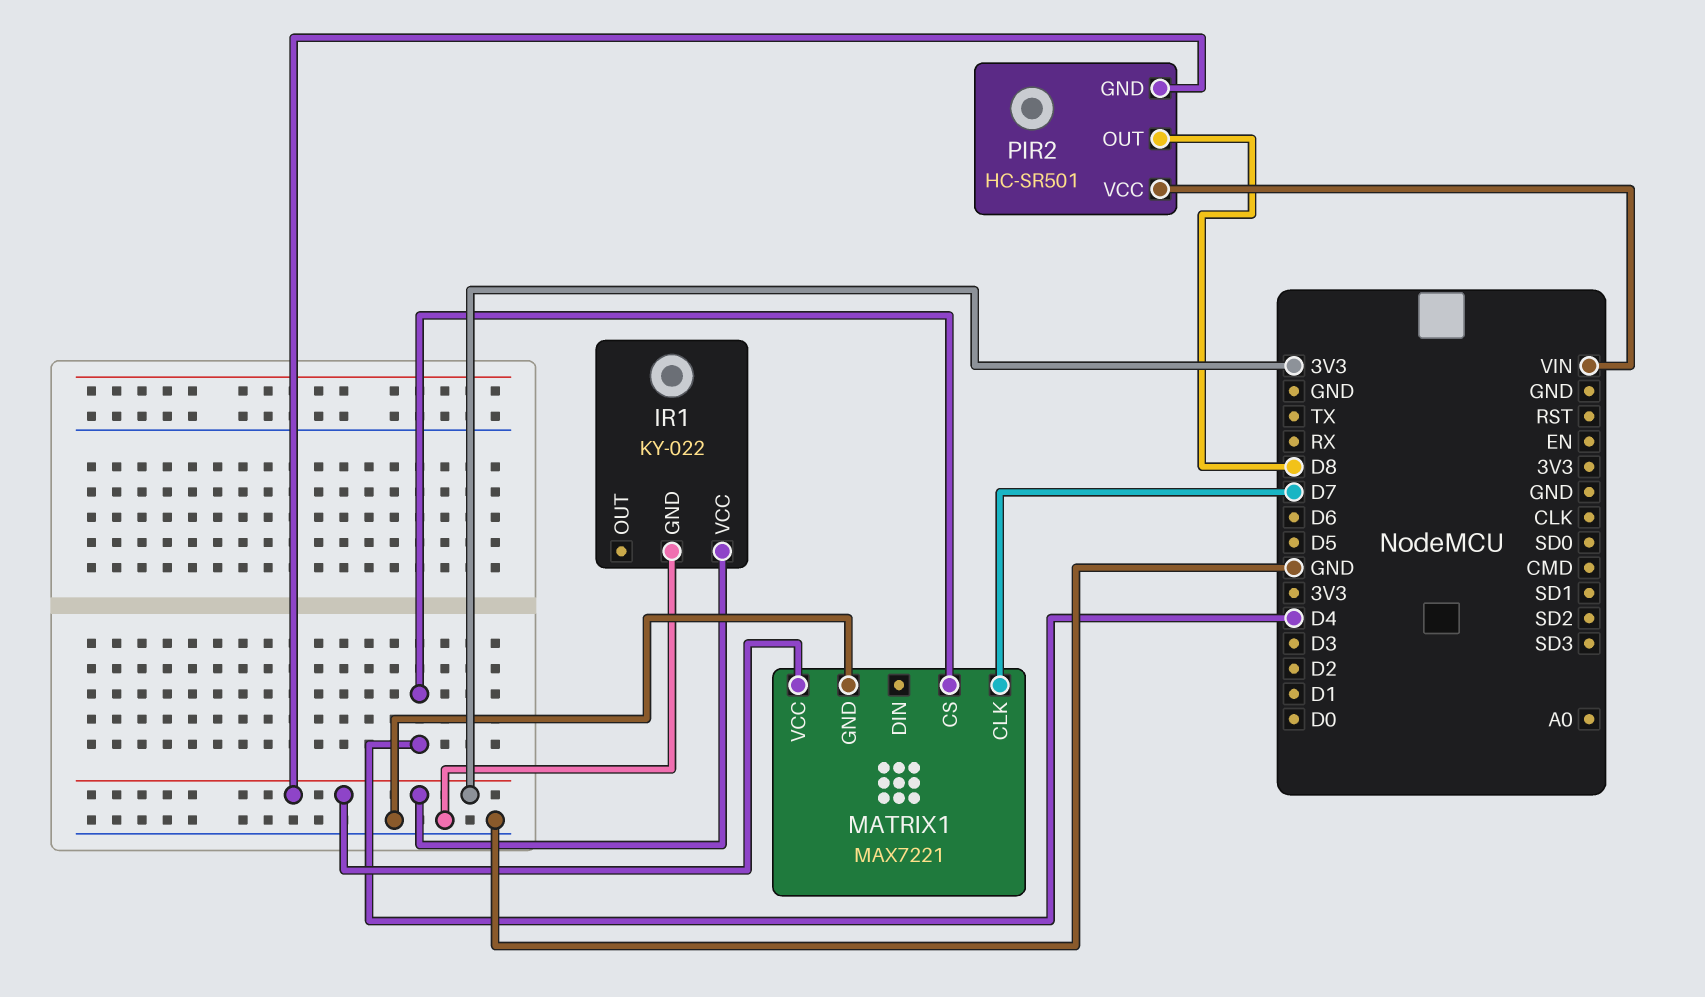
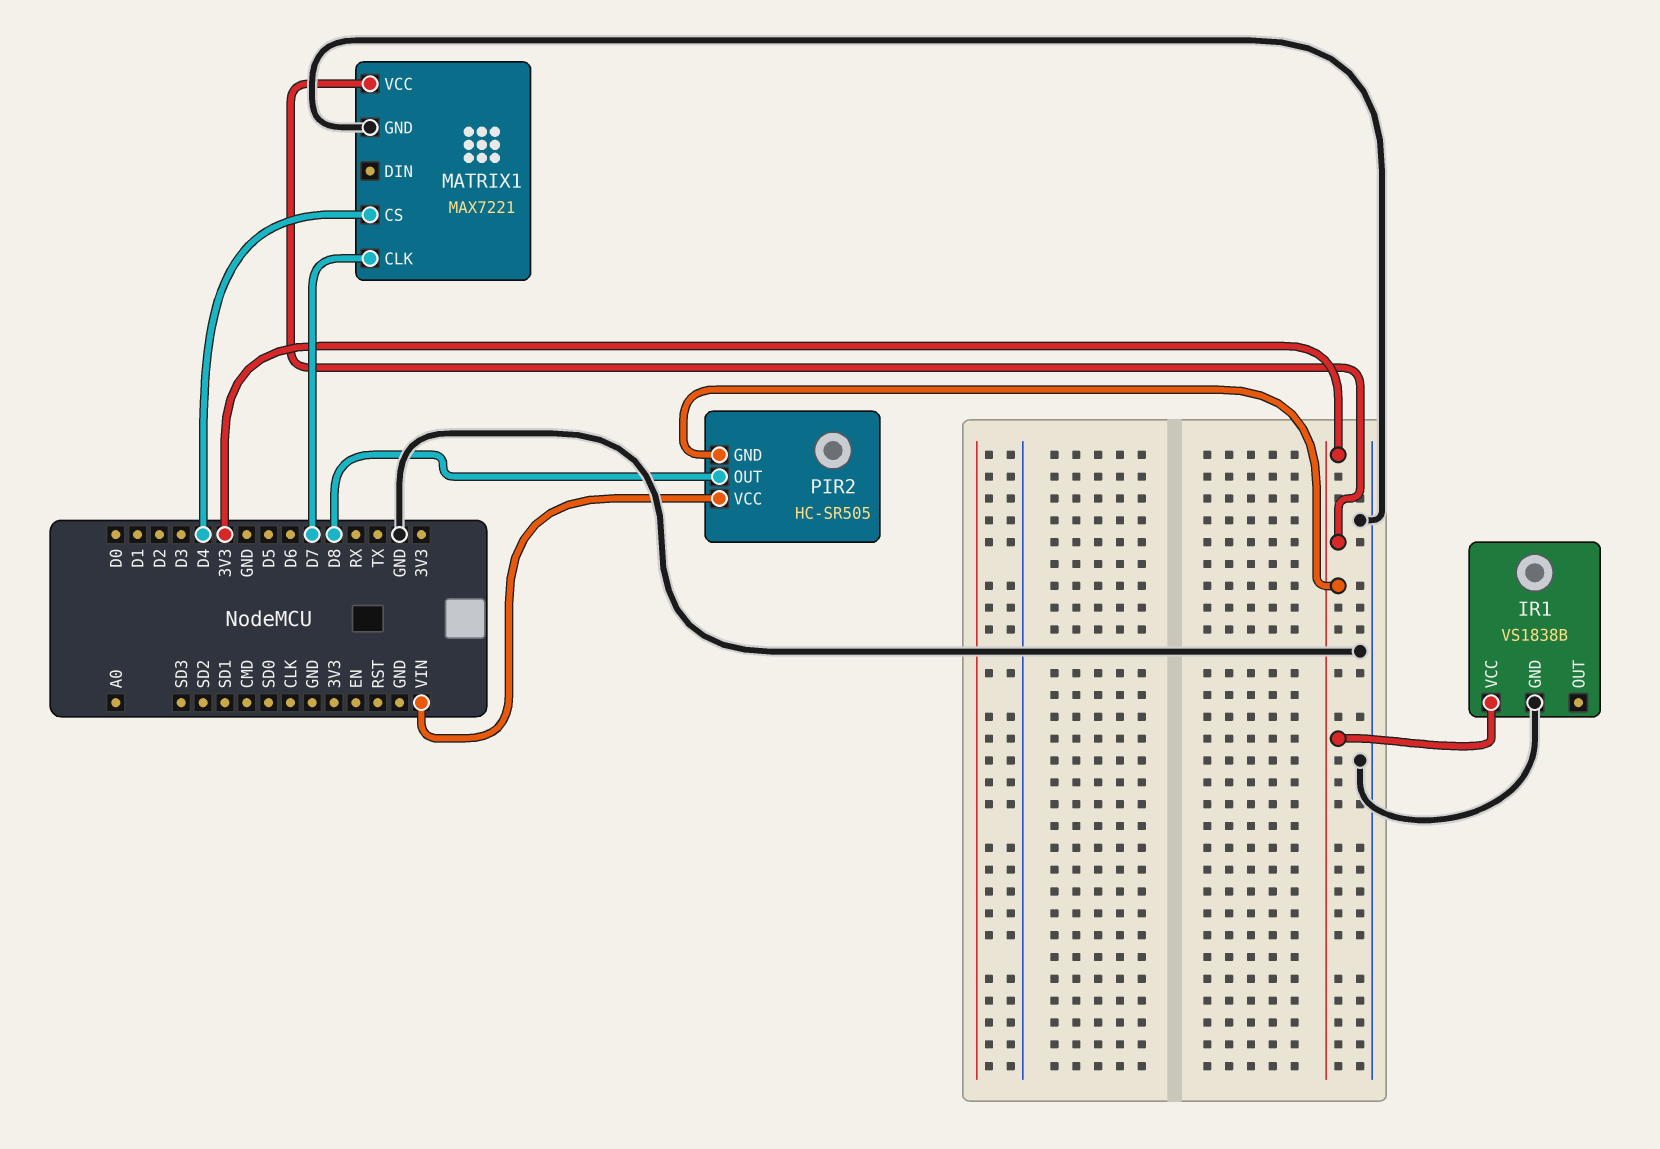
IR1: KY-022 -> VS1838B
PIR2: HC-SR501 -> HC-SR505

